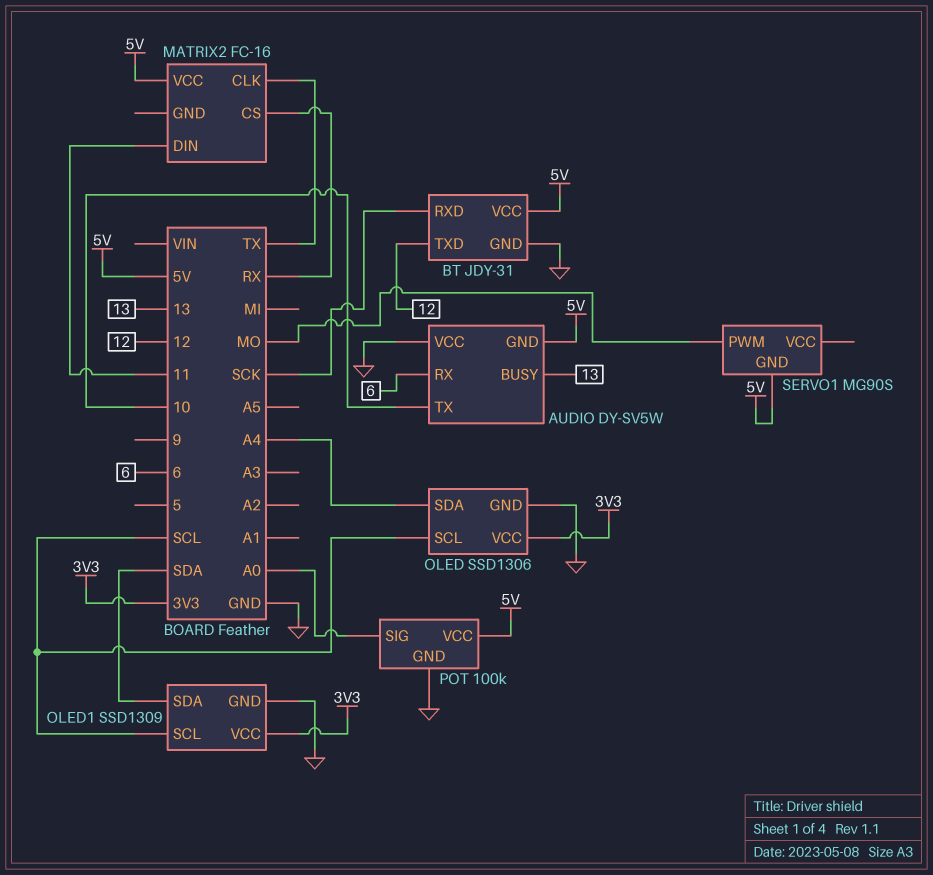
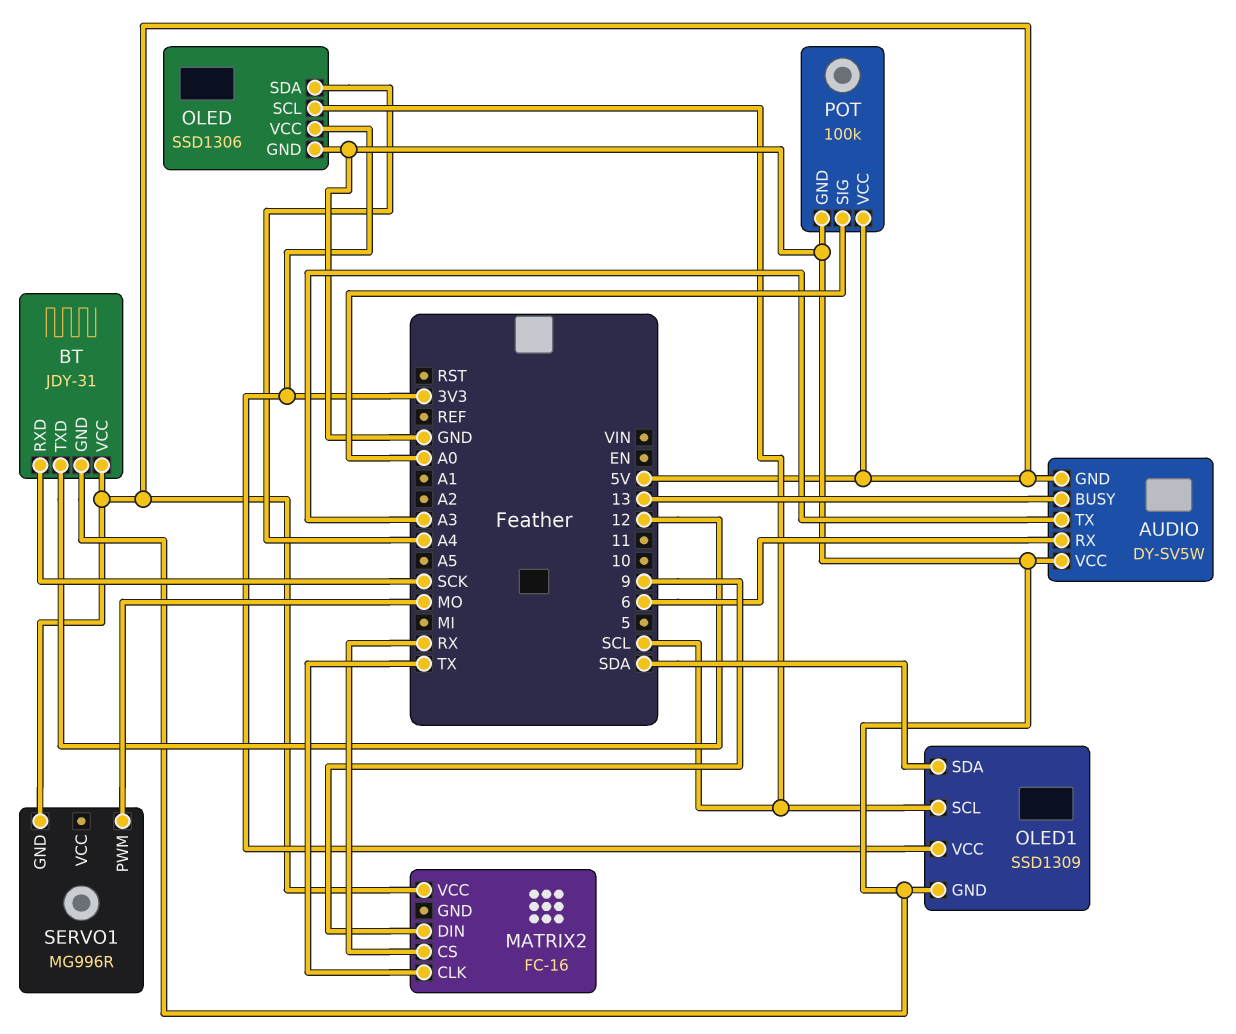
AUDIO pin TX: 10 -> A3
MATRIX2 pin DIN: 11 -> 9
SERVO1: MG90S -> MG996R

